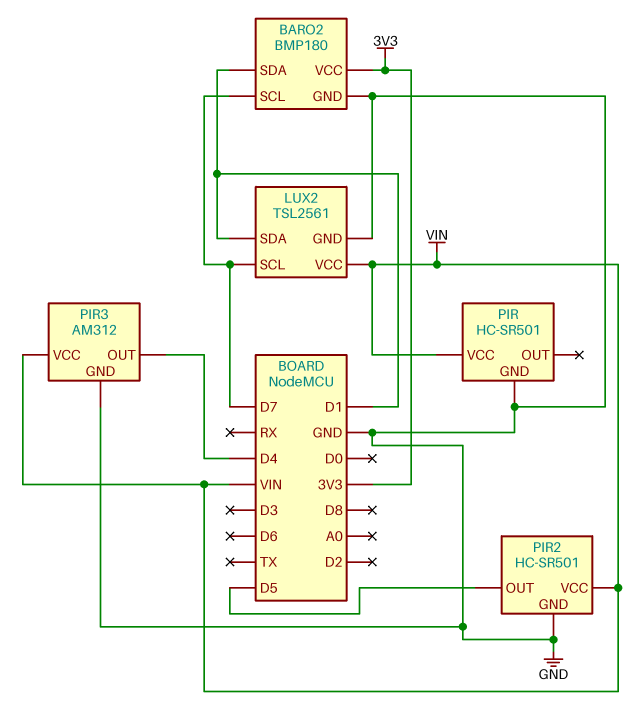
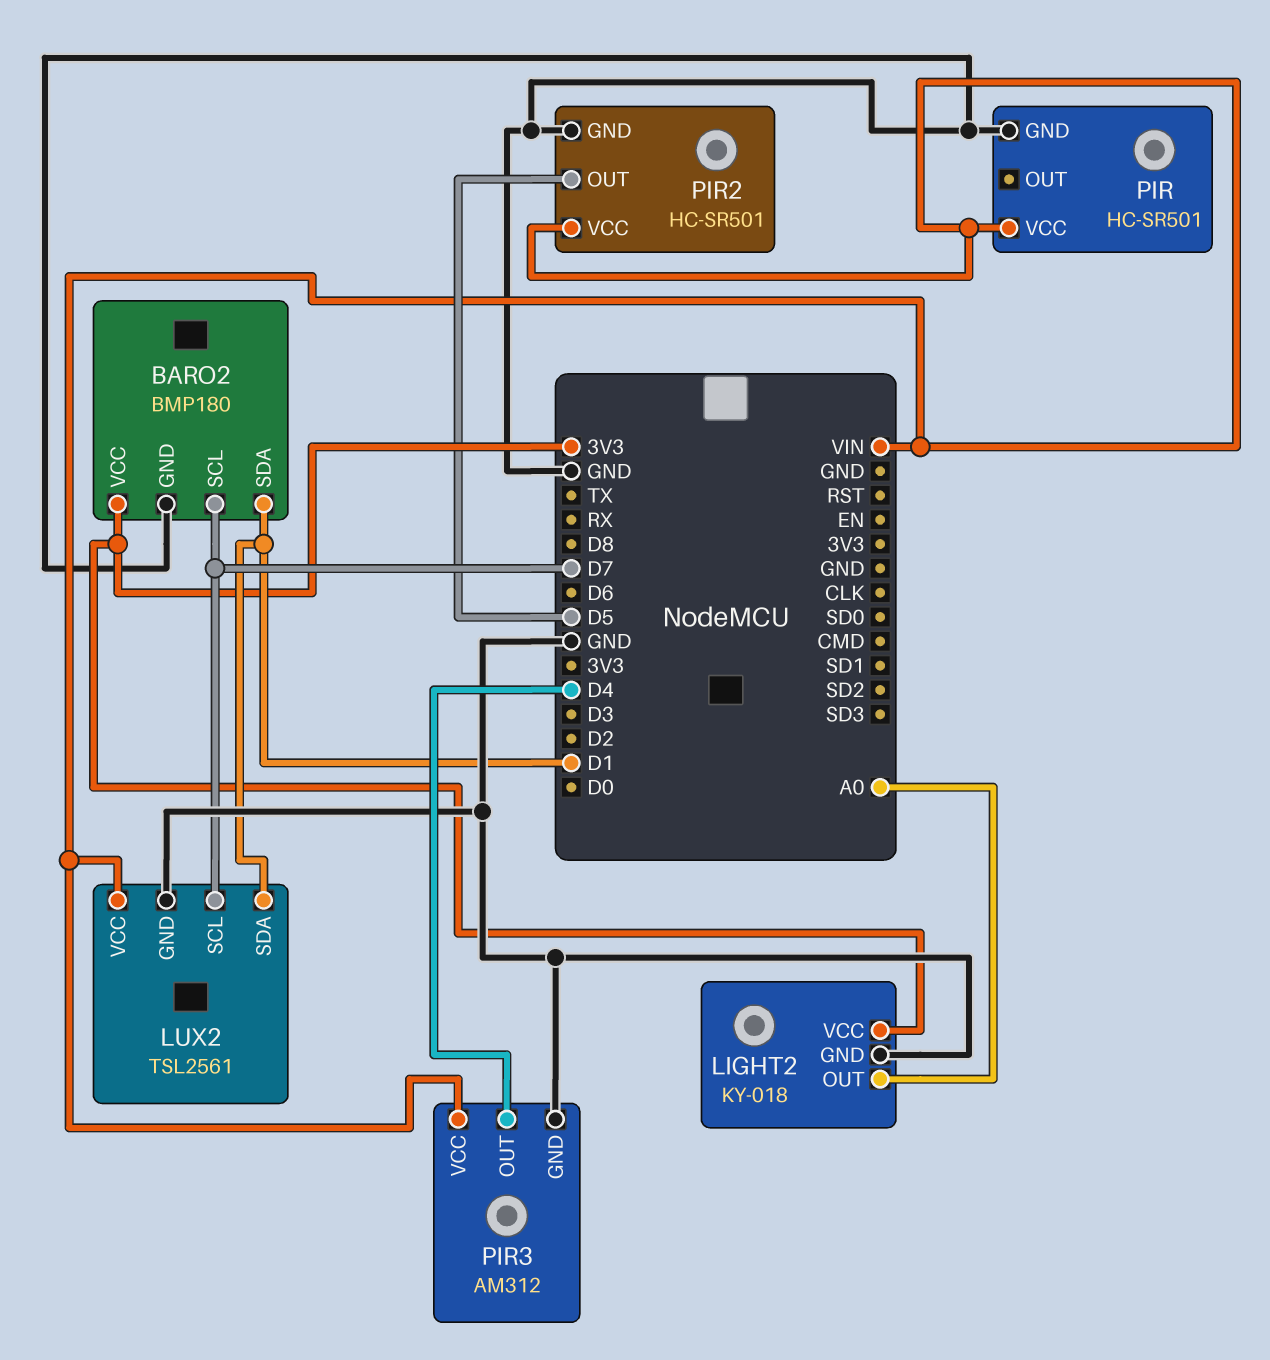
LIGHT2: none -> KY-018
LIGHT2 pin GND: none -> GND
LIGHT2 pin OUT: none -> A0
LIGHT2 pin VCC: none -> 3V3

